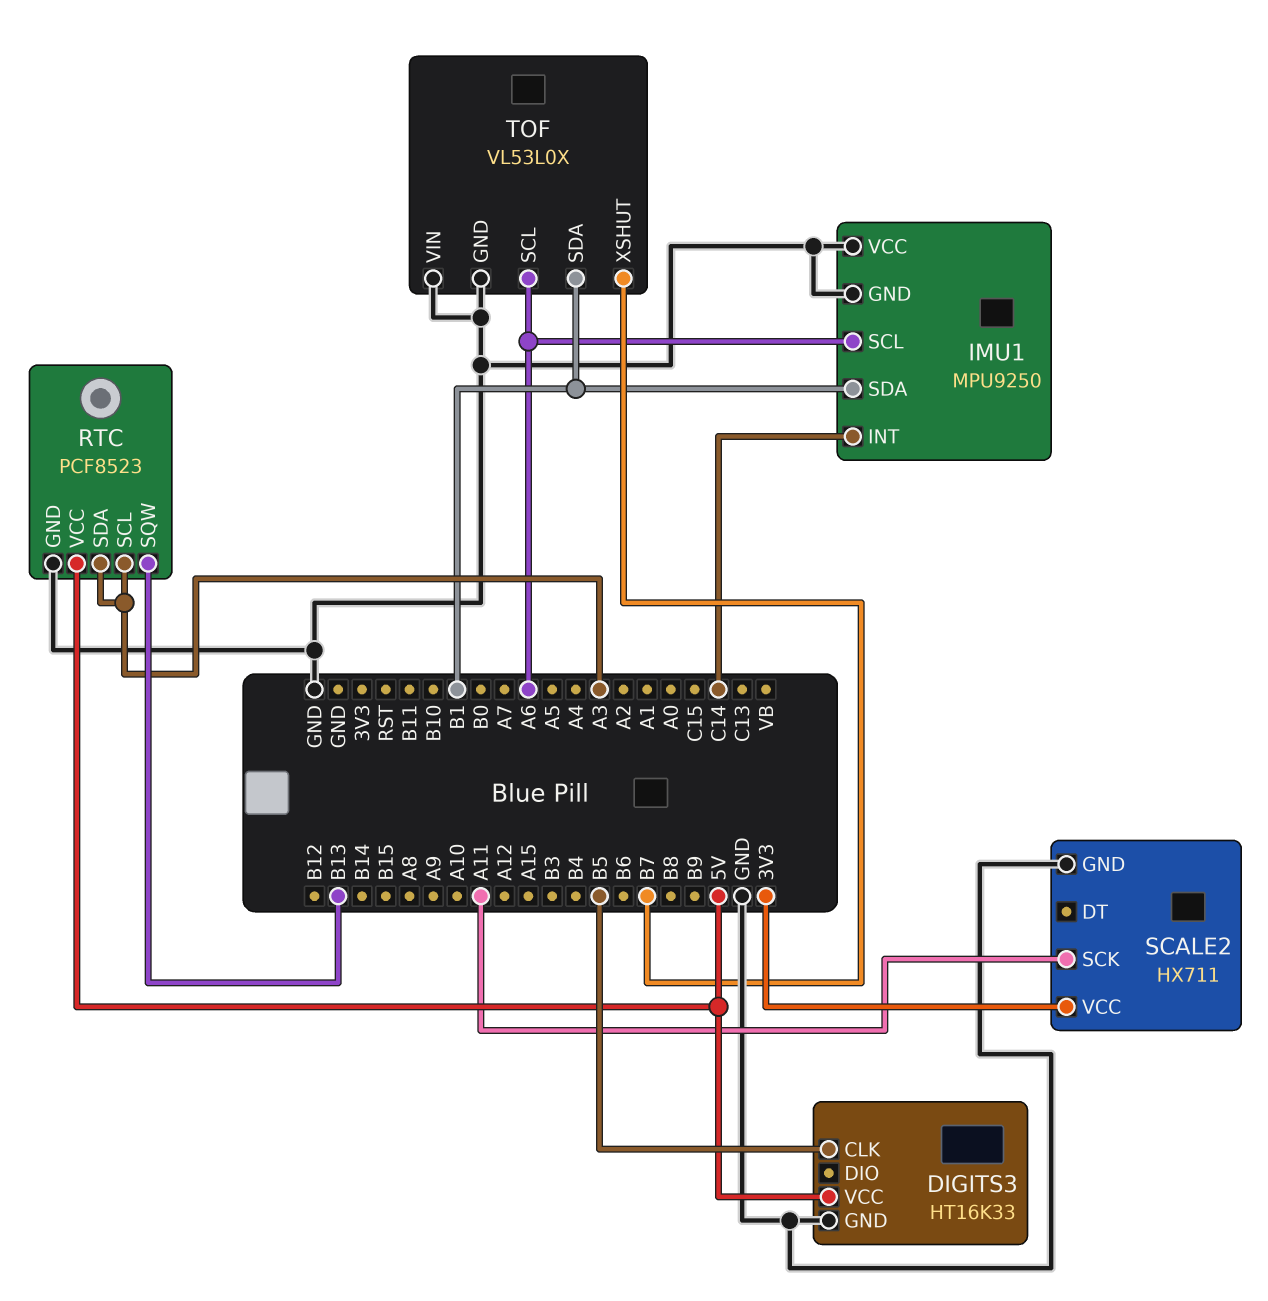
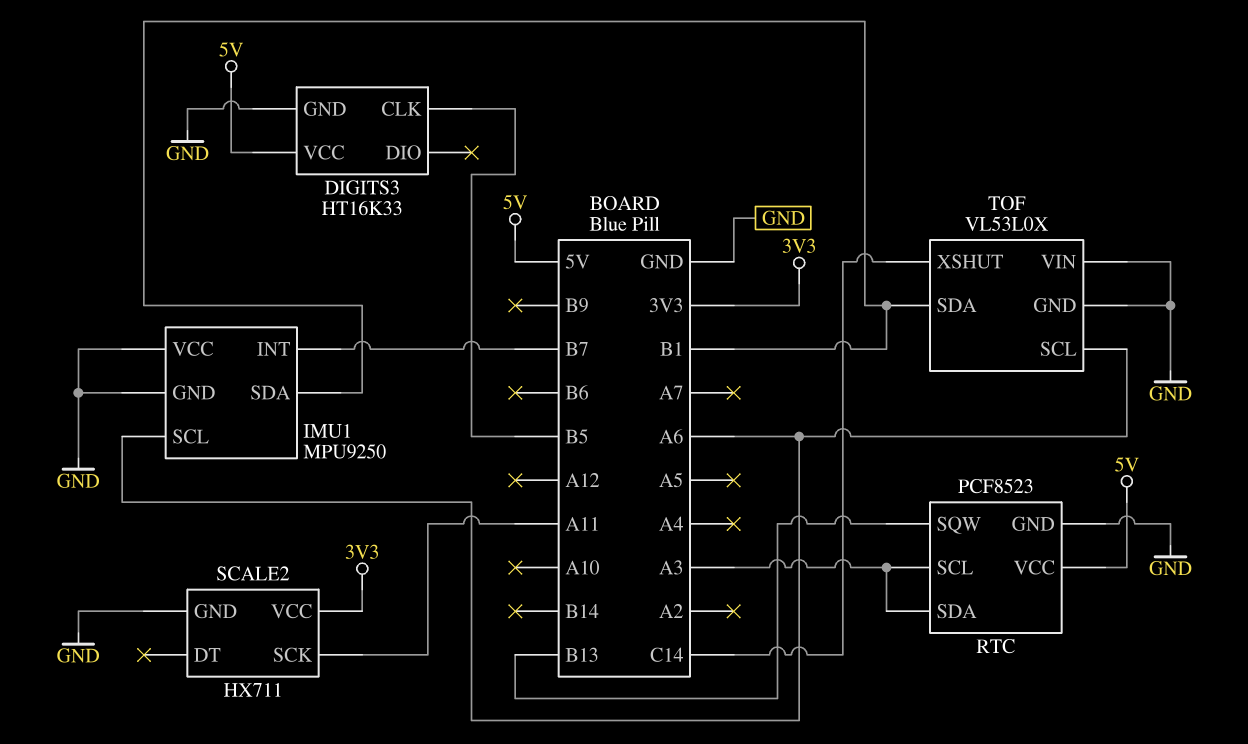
IMU1 pin INT: C14 -> B7
TOF pin XSHUT: B7 -> C14

